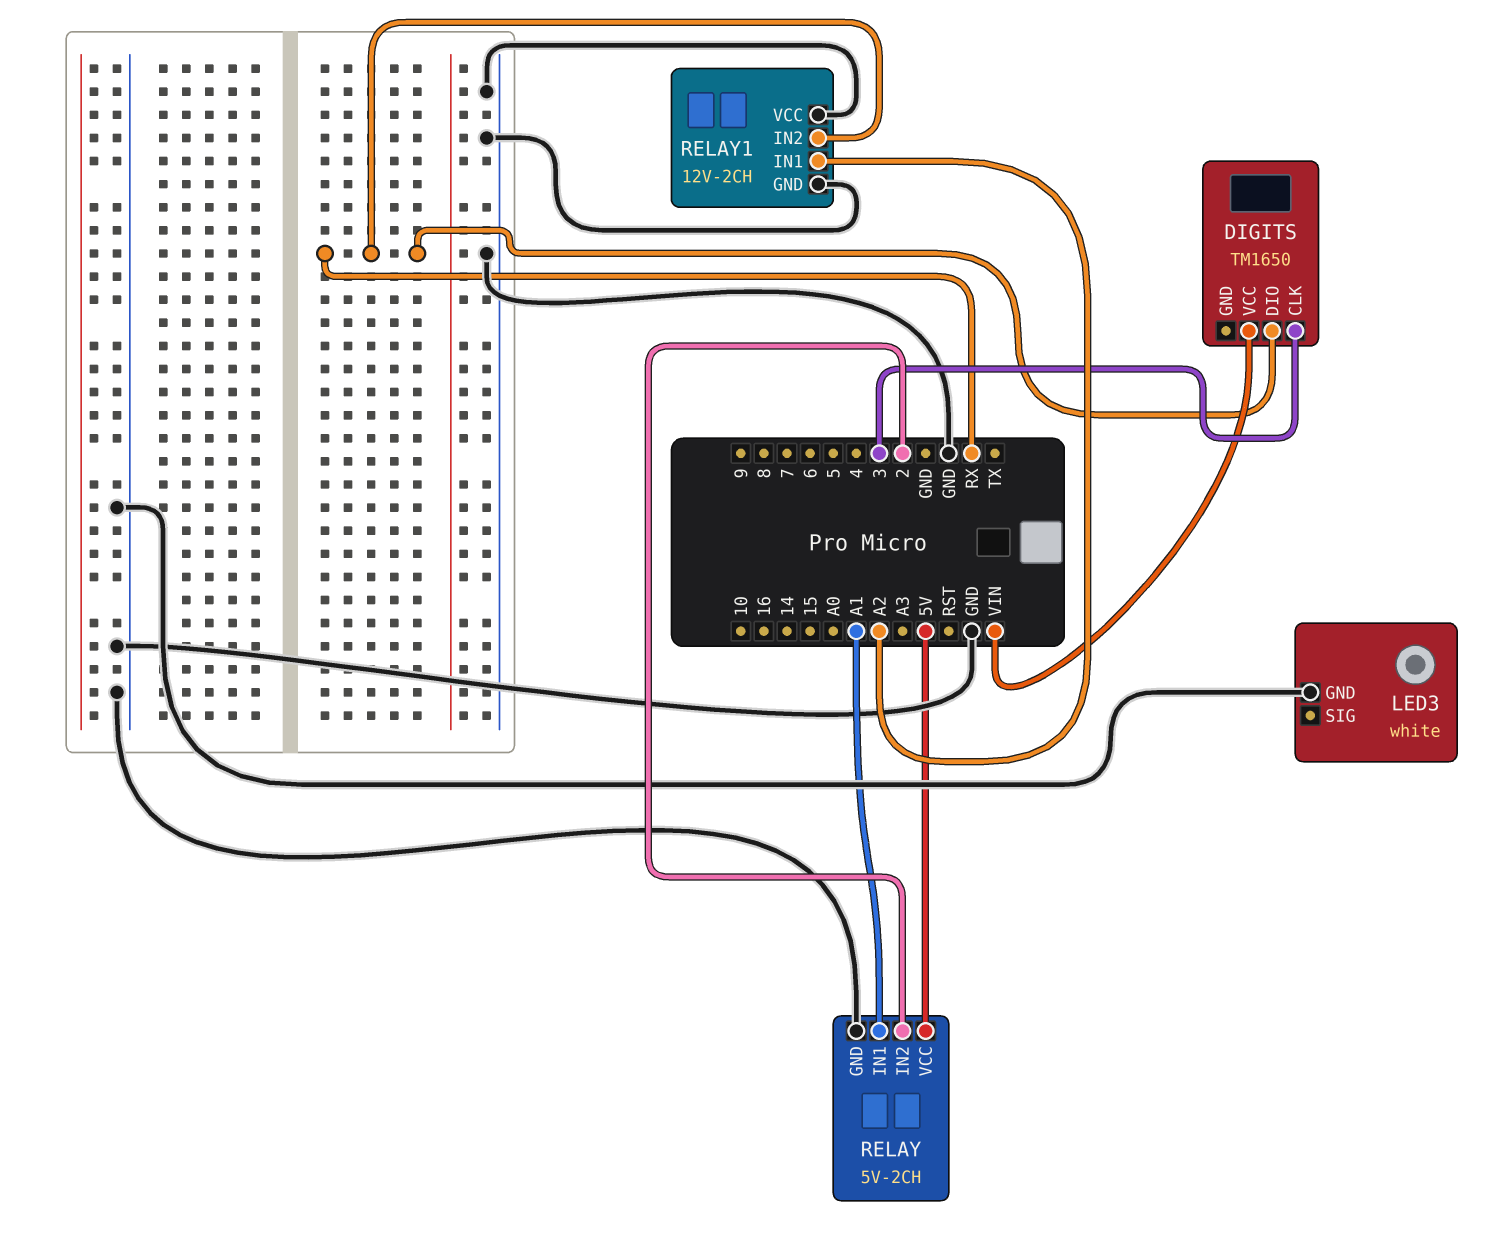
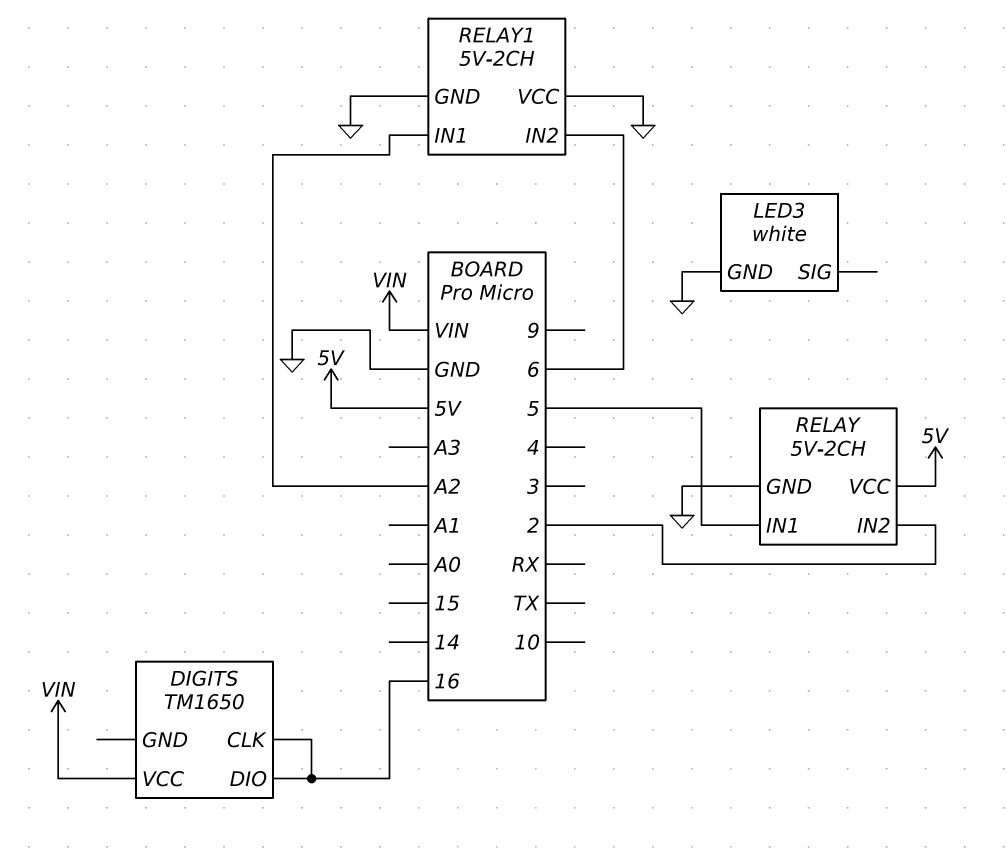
DIGITS pin CLK: 3 -> 16
DIGITS pin DIO: RX -> 16
RELAY pin IN1: A1 -> 5
RELAY1: 12V-2CH -> 5V-2CH
RELAY1 pin IN2: RX -> 6

